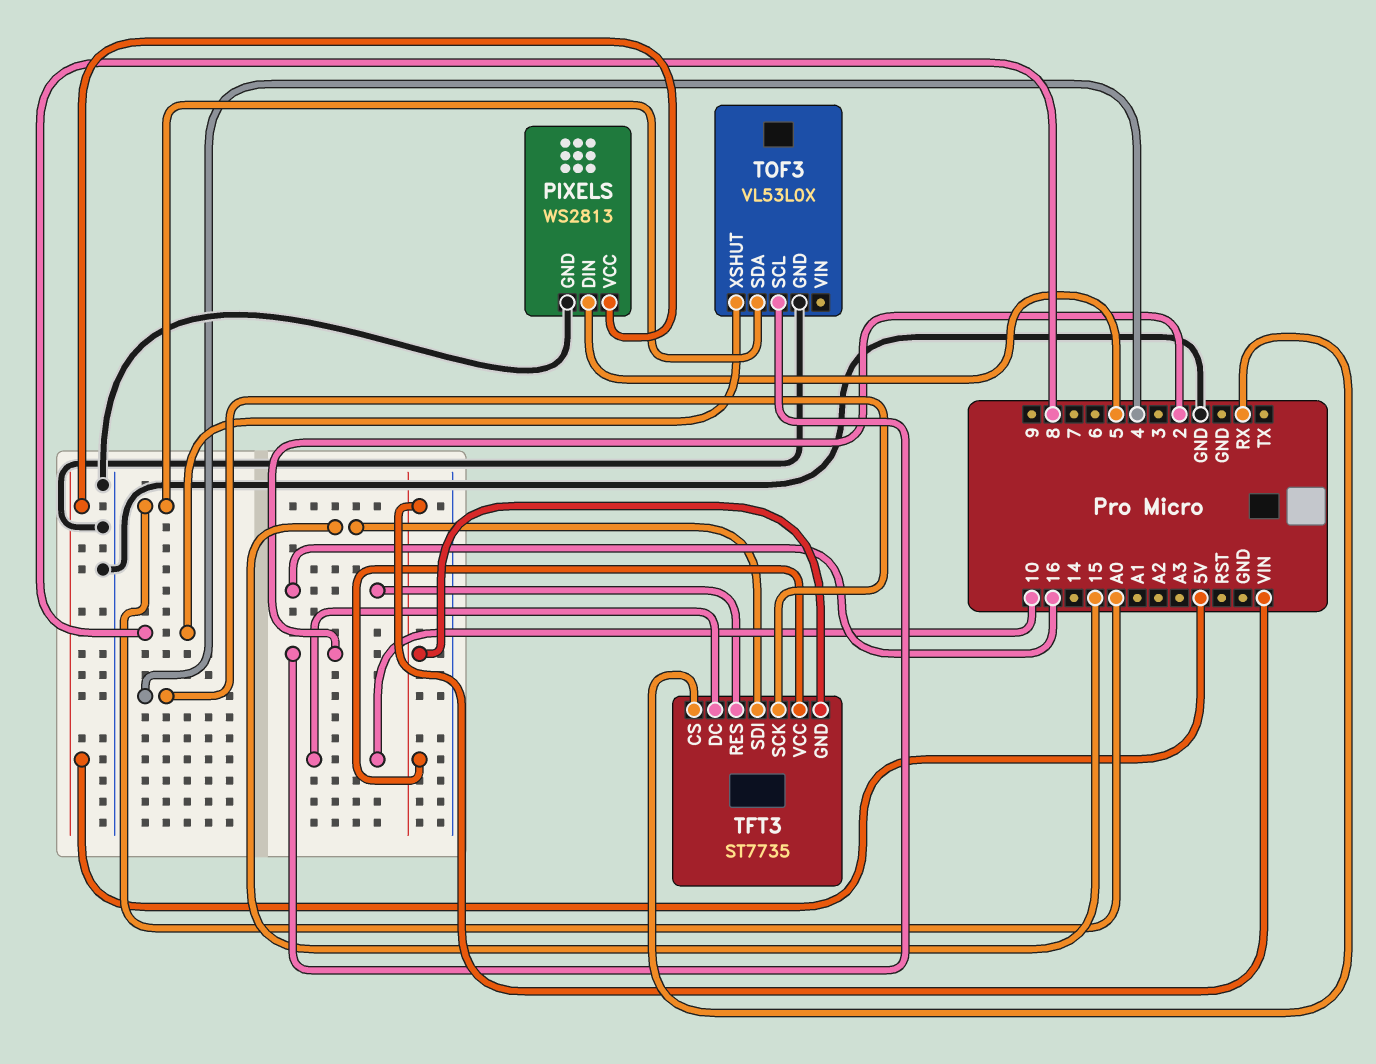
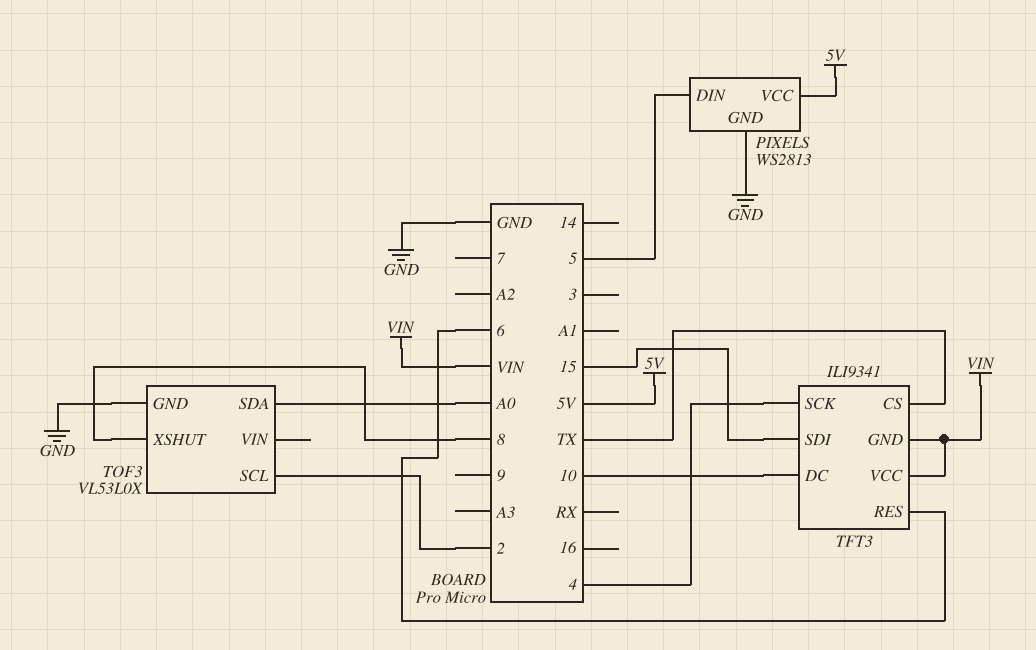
TFT3: ST7735 -> ILI9341
TFT3 pin CS: RX -> TX
TFT3 pin RES: 16 -> 6

